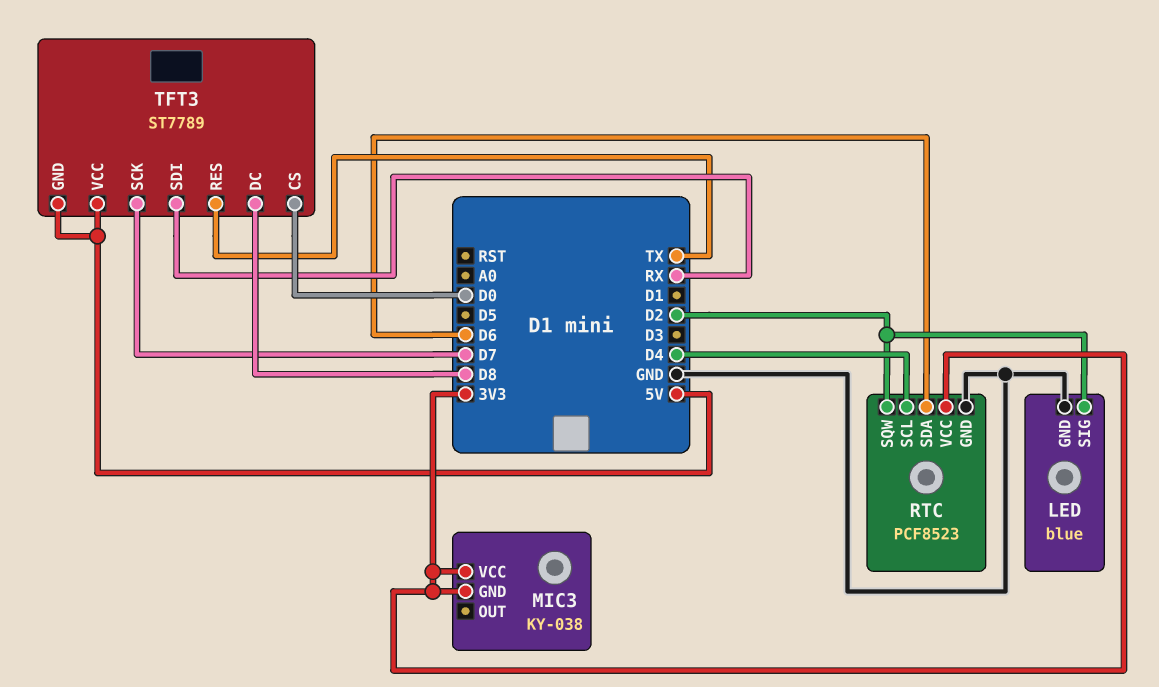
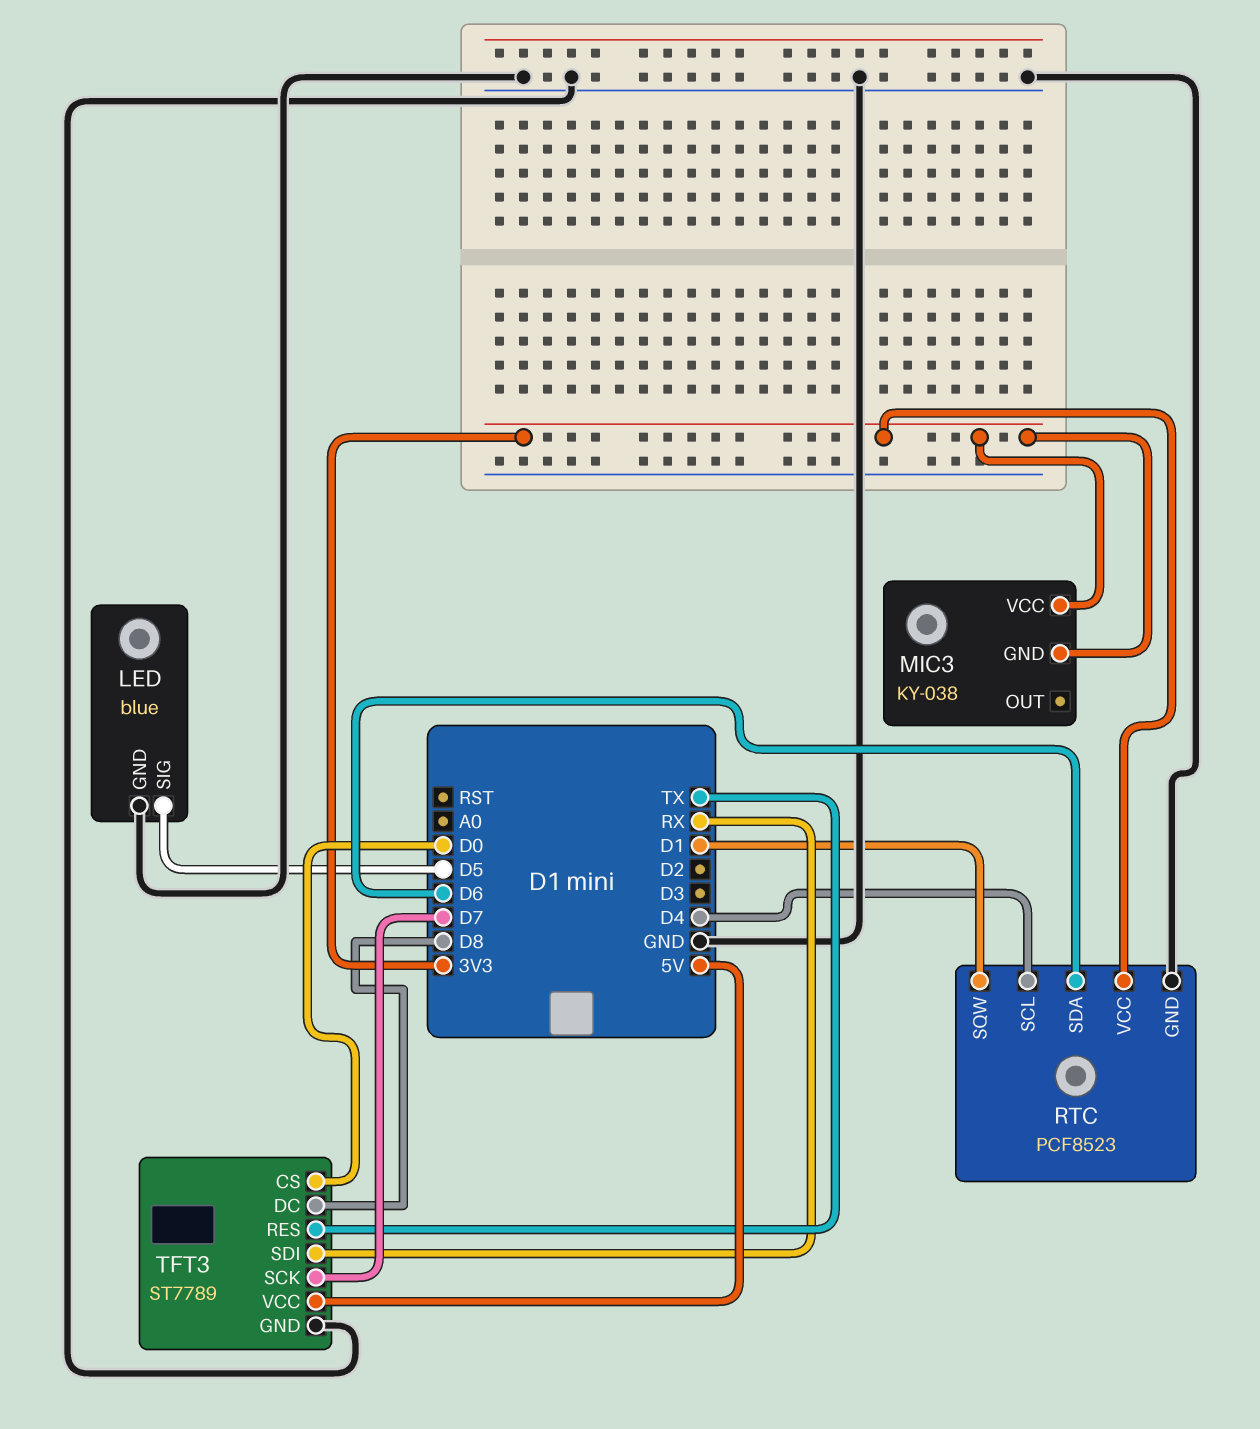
LED pin SIG: D2 -> D5
RTC pin SQW: D2 -> D1
TFT3 pin GND: 5V -> GND

